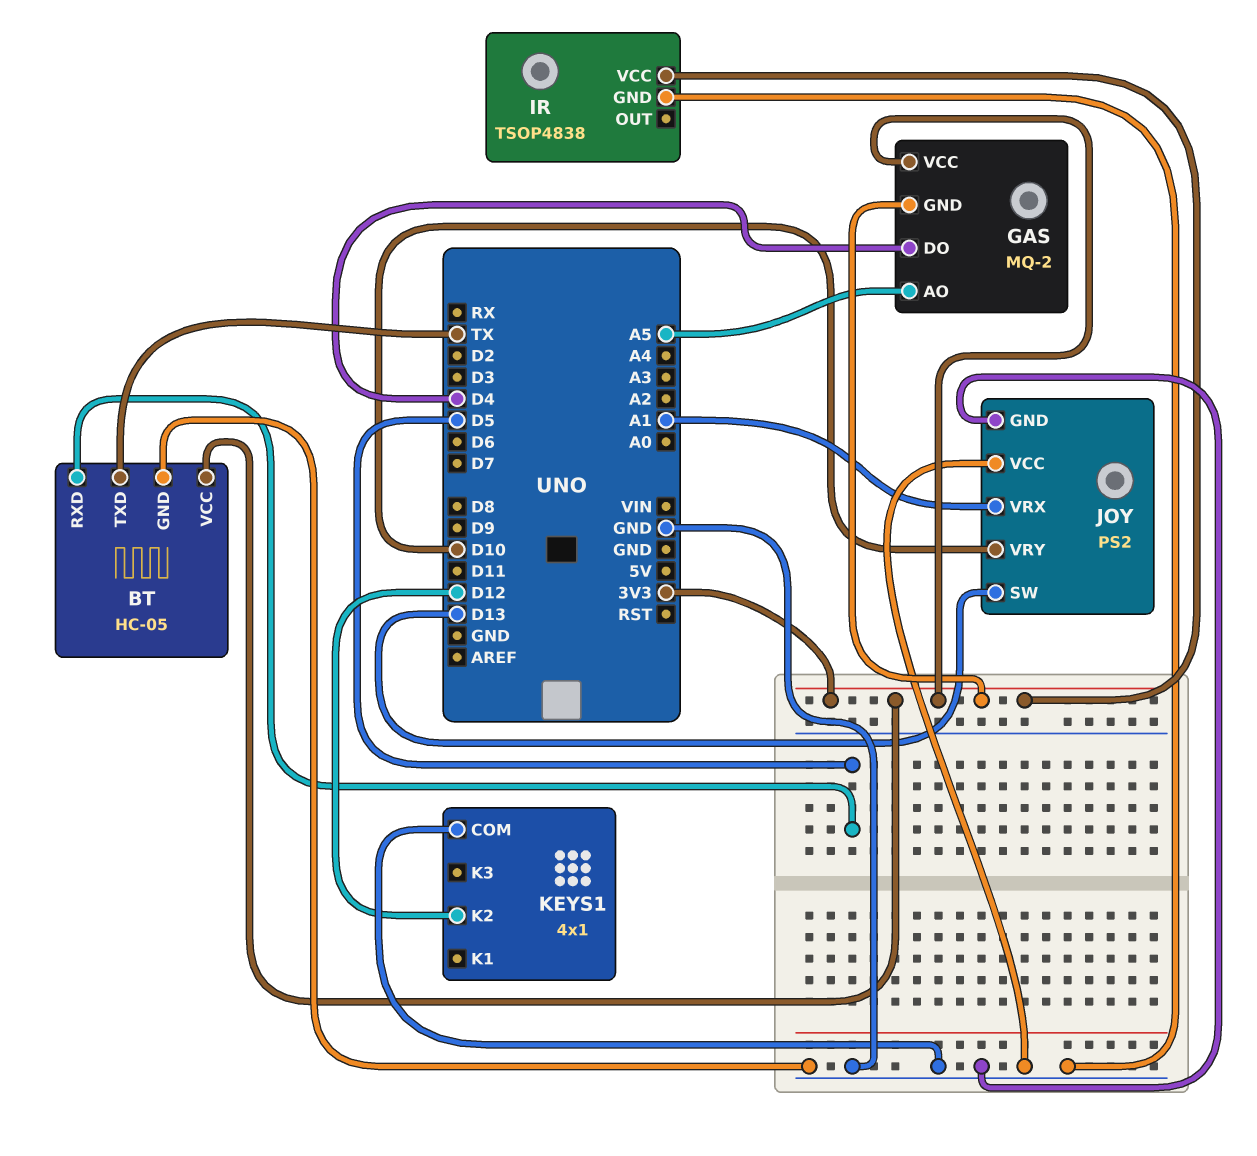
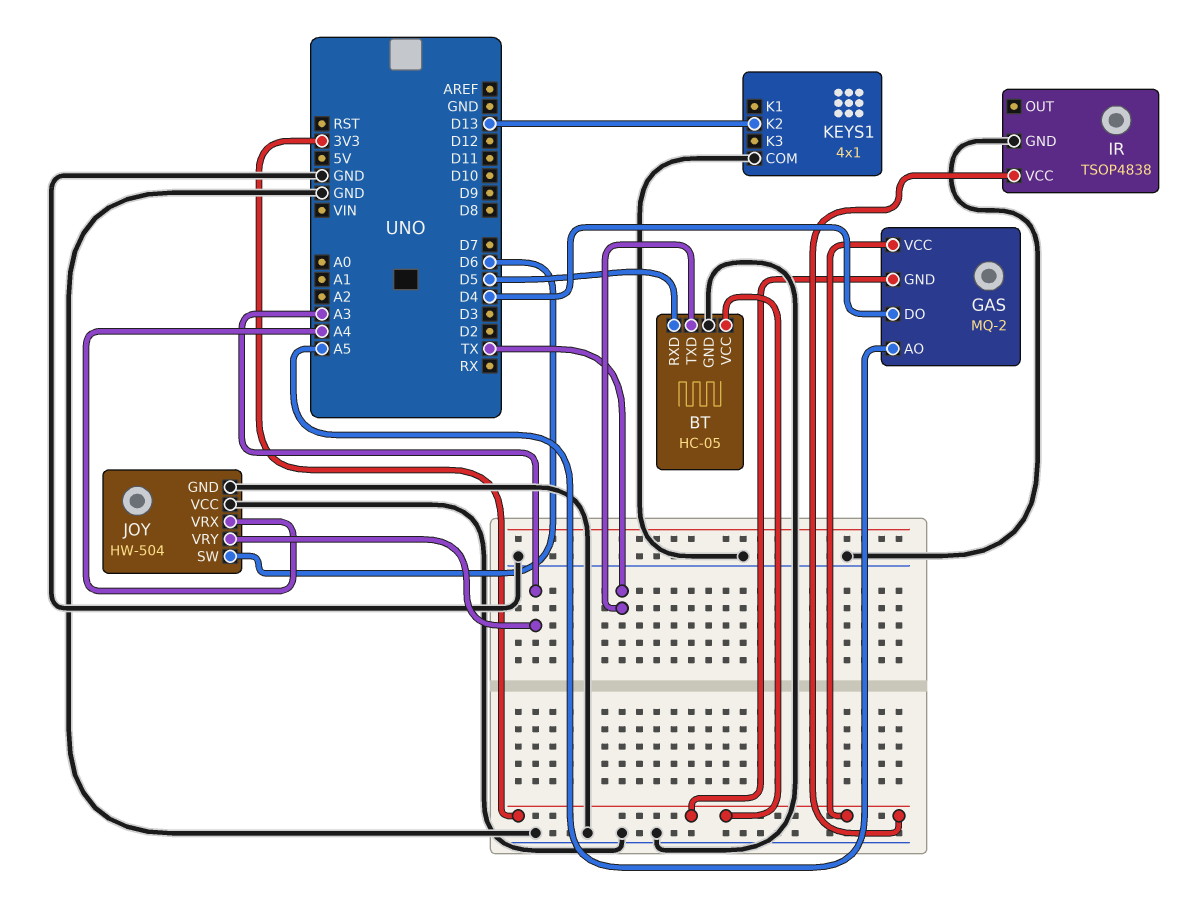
JOY: PS2 -> HW-504
JOY pin SW: D13 -> D6
JOY pin VRX: A1 -> A4
JOY pin VRY: D10 -> A3
KEYS1 pin K2: D12 -> D13

